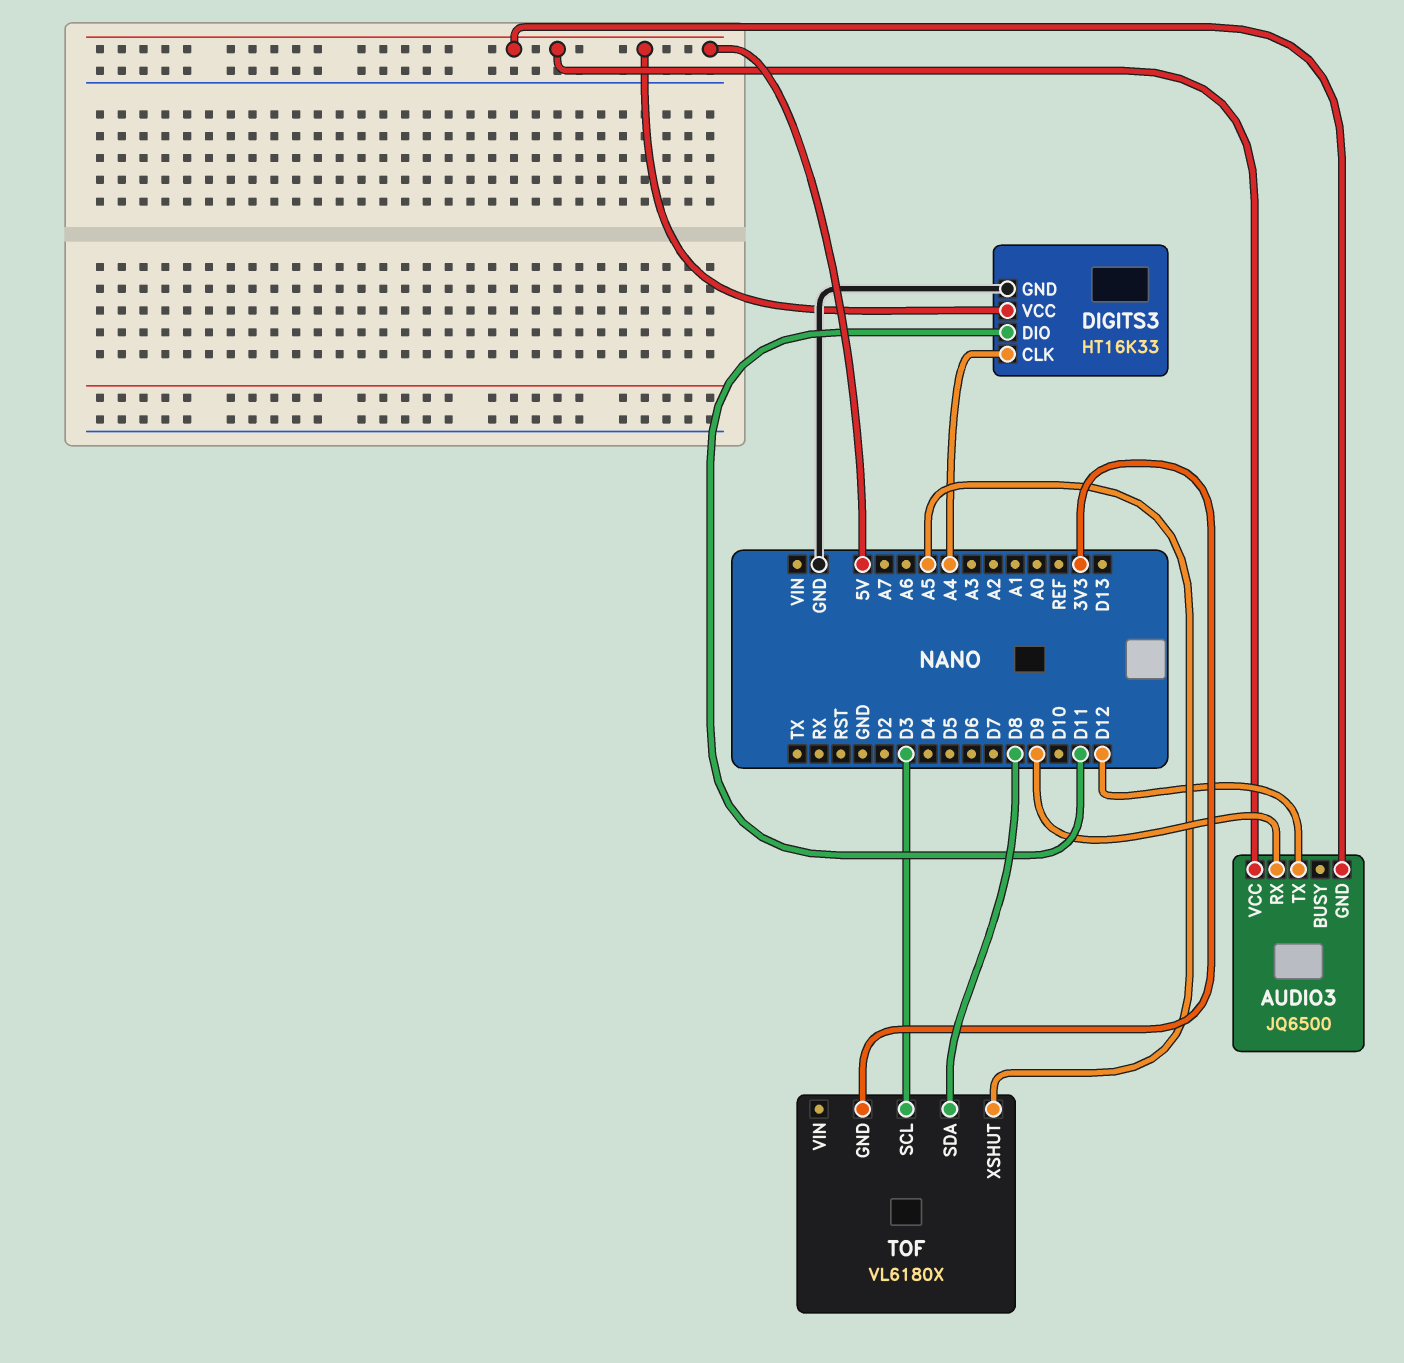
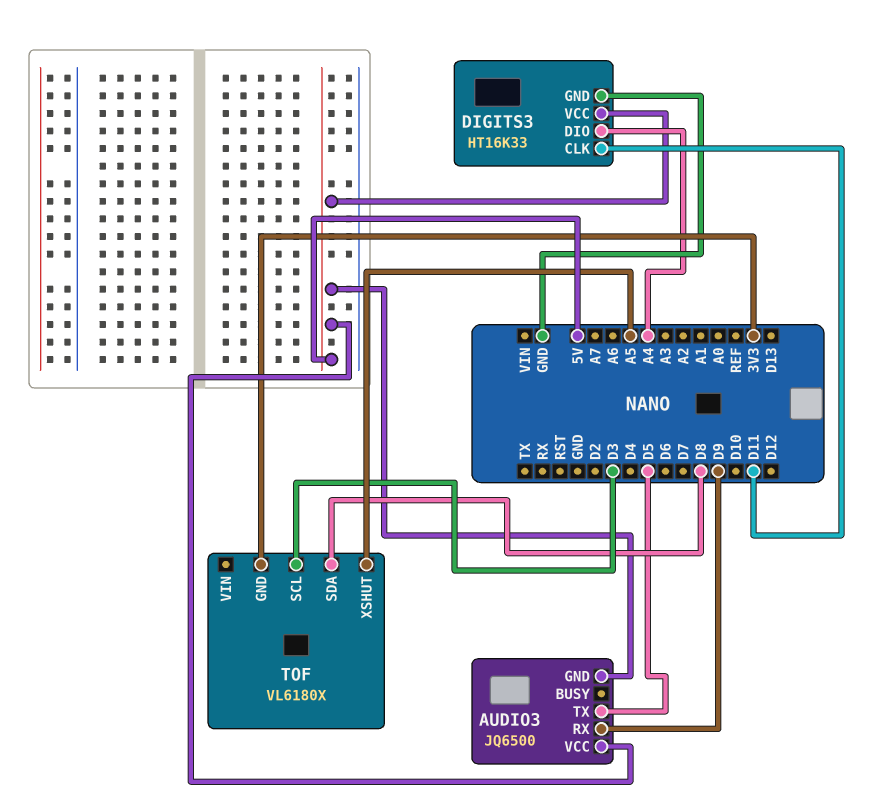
AUDIO3 pin TX: D12 -> D5
DIGITS3 pin CLK: A4 -> D11
DIGITS3 pin DIO: D11 -> A4

